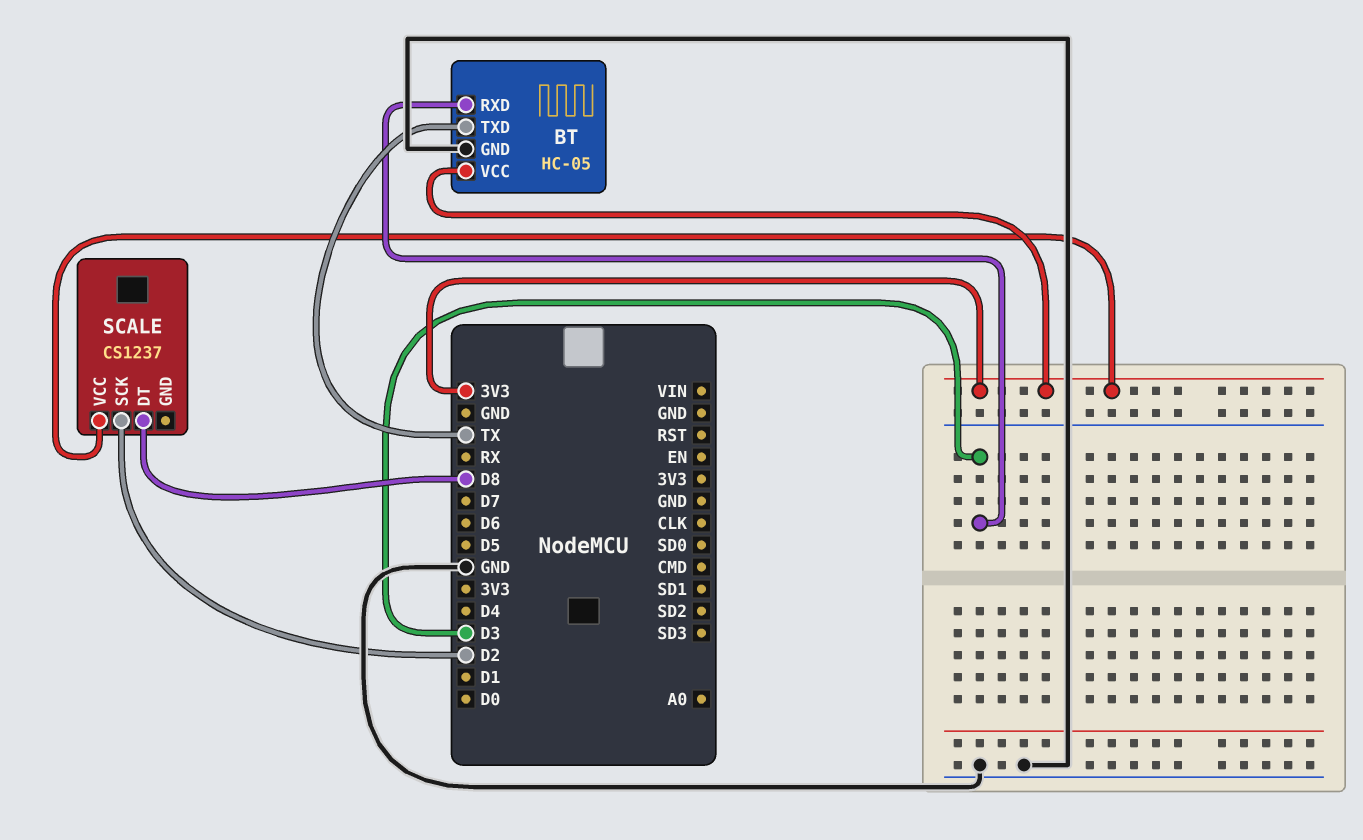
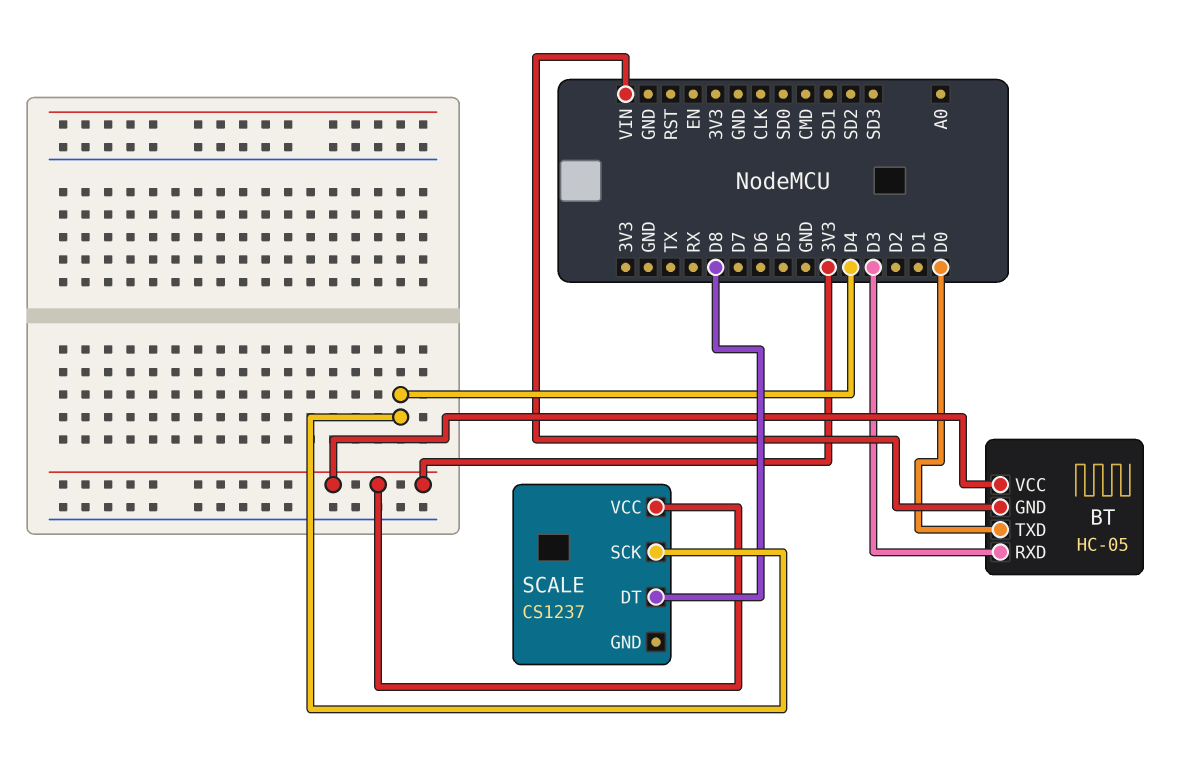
BT pin GND: GND -> VIN
BT pin TXD: TX -> D0
SCALE pin SCK: D2 -> D4

